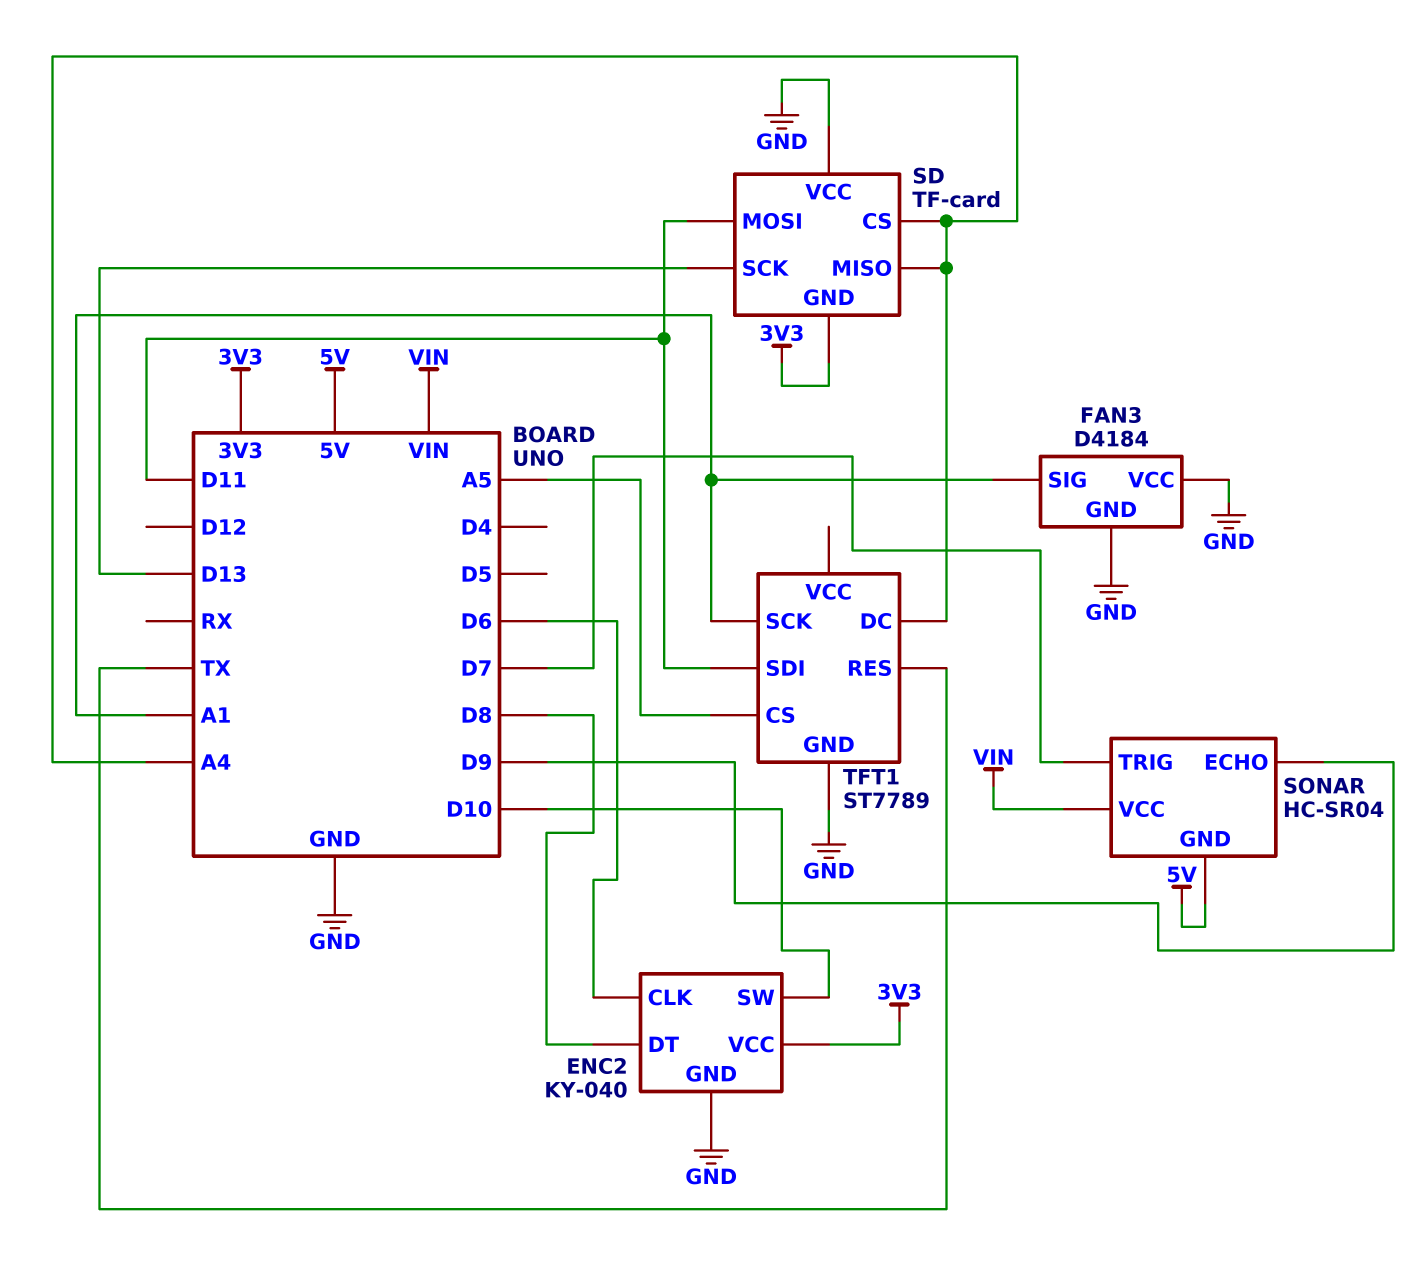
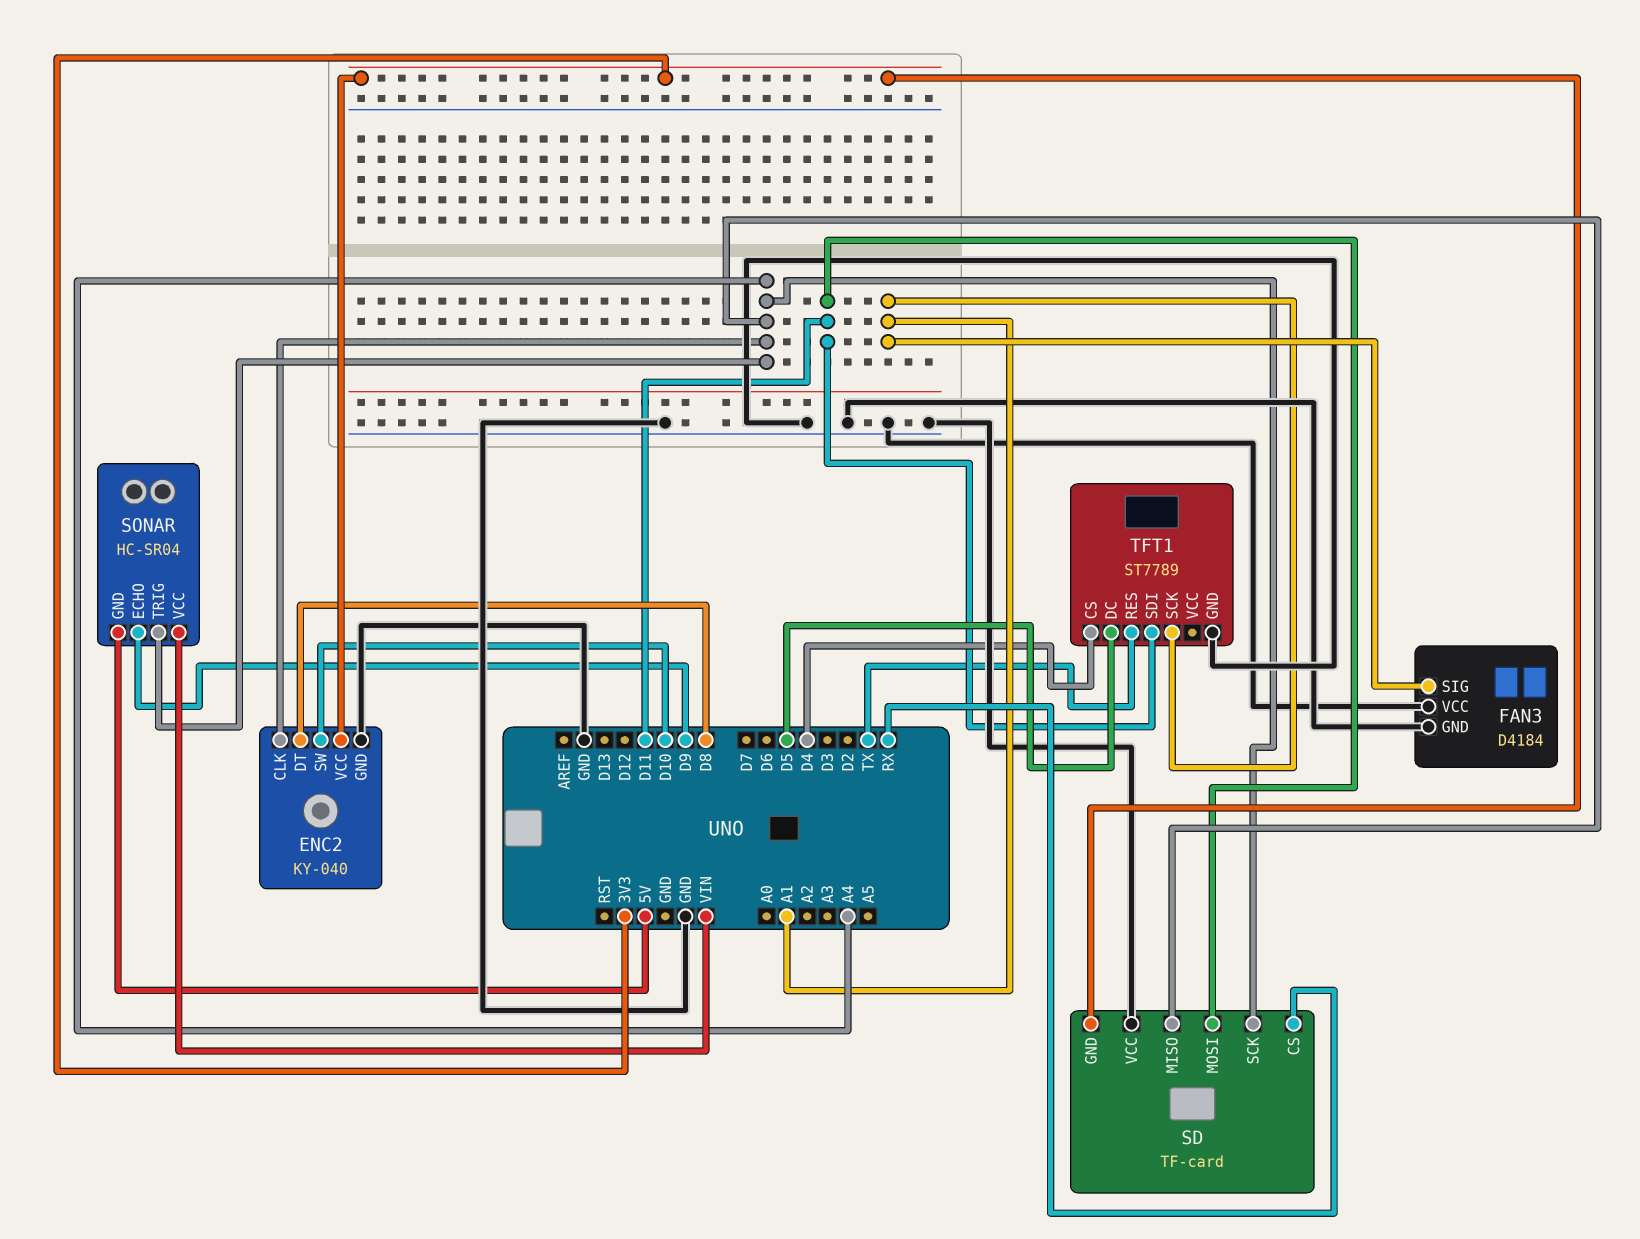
ENC2 pin CLK: D6 -> A4
SD pin CS: A4 -> RX
SD pin SCK: D13 -> A4
SONAR pin TRIG: D7 -> A4
TFT1 pin CS: A5 -> D4
TFT1 pin DC: A4 -> D5

